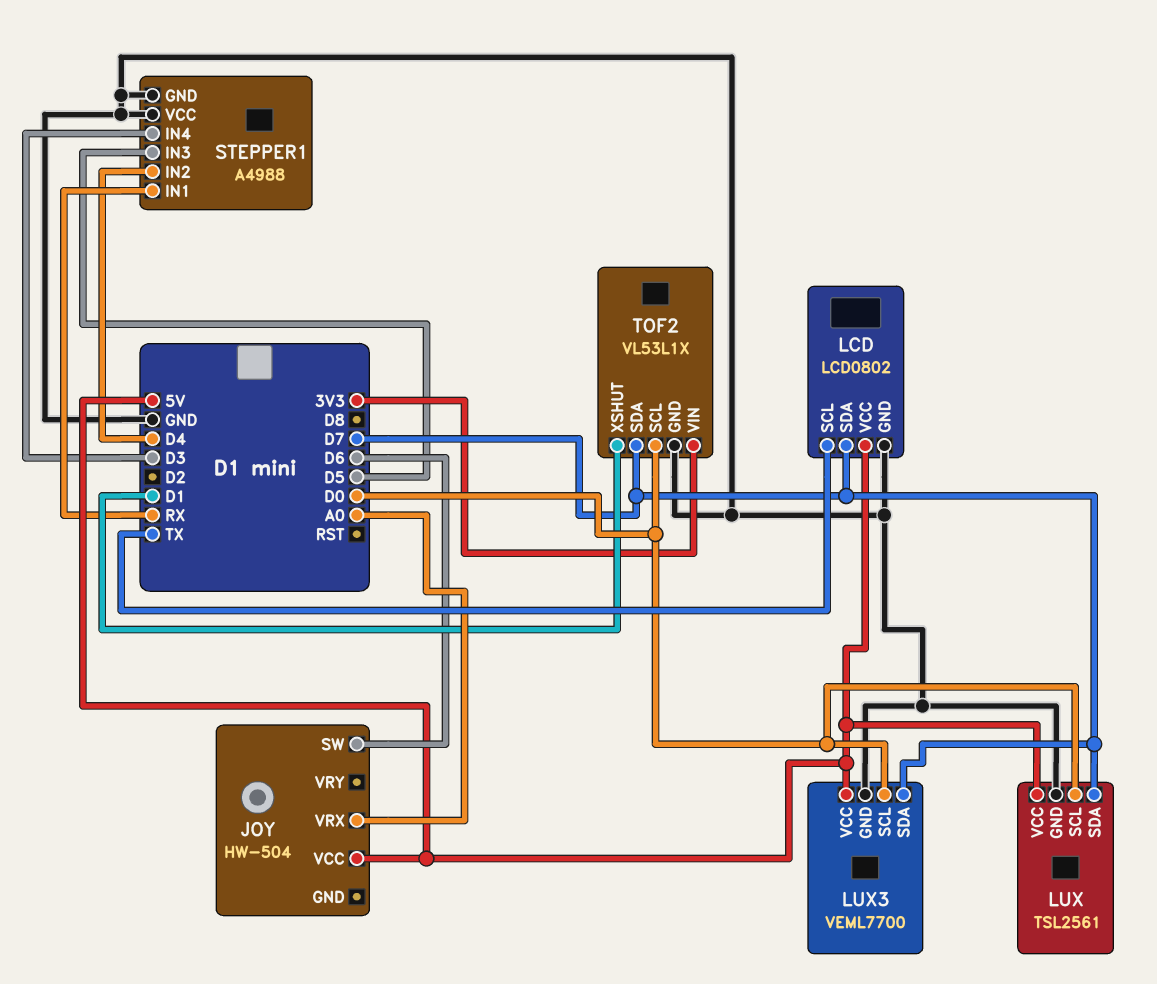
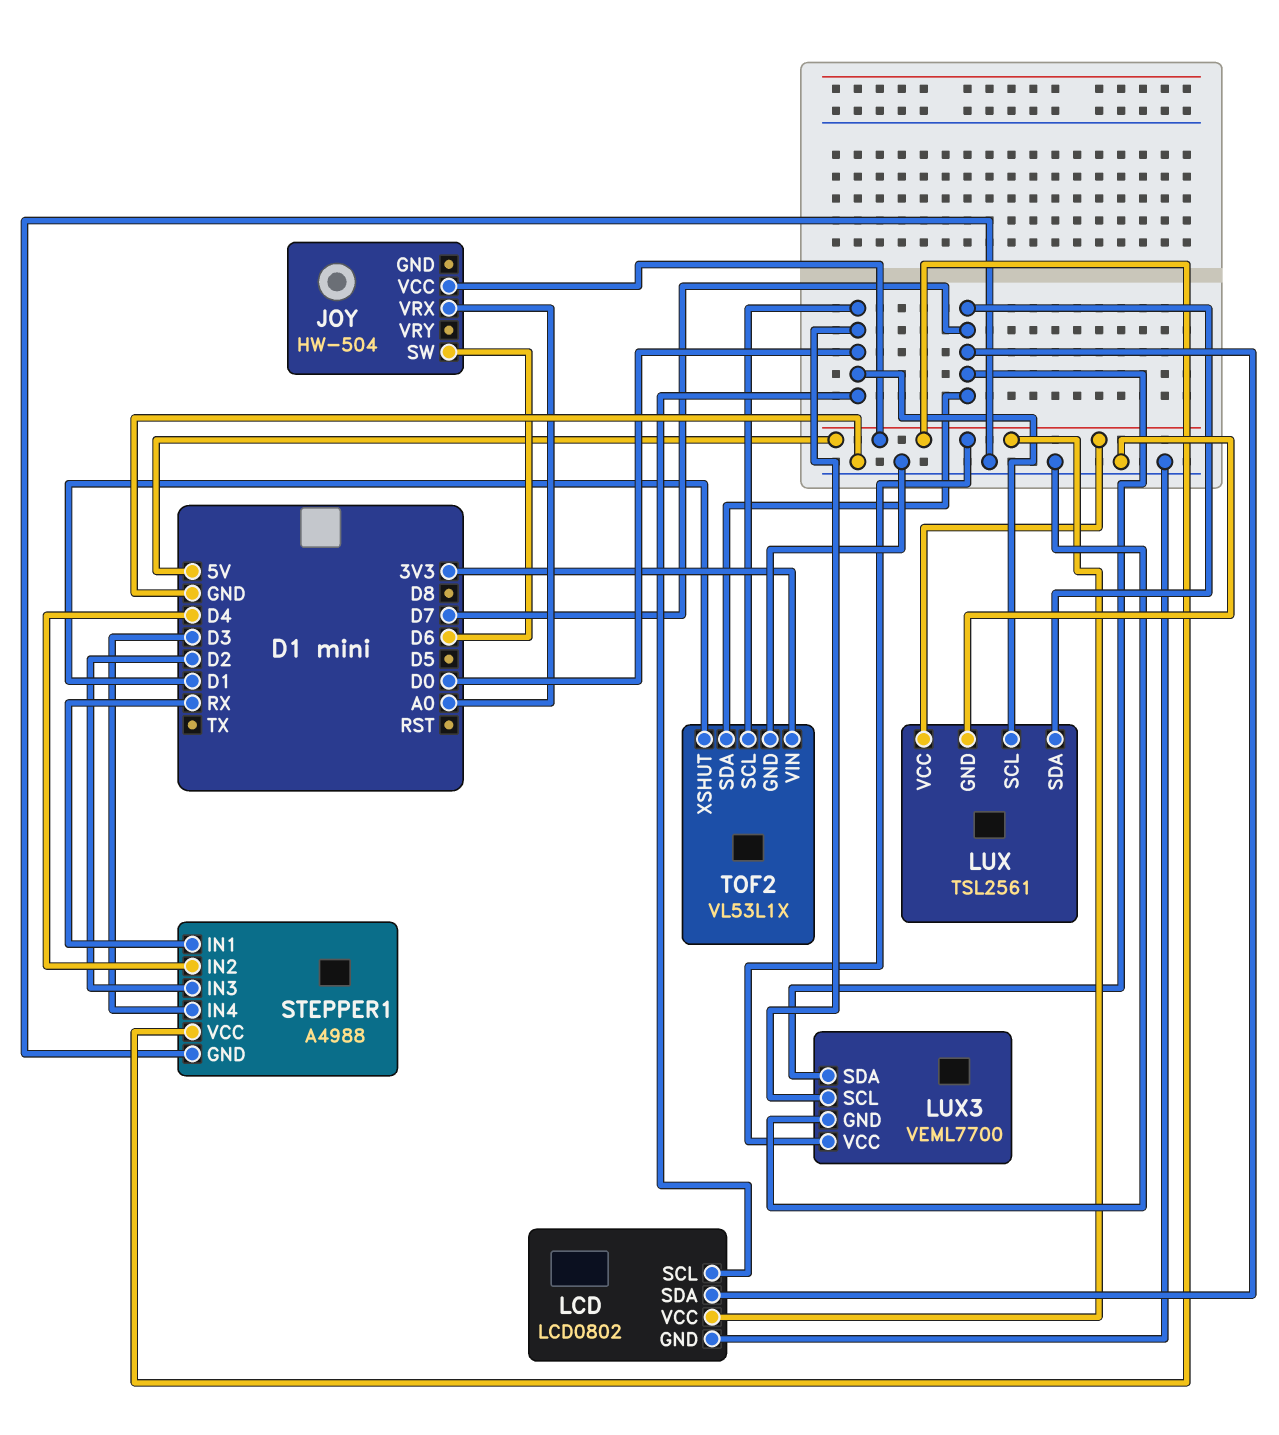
LCD pin SCL: TX -> D0
STEPPER1 pin IN3: D5 -> D2
STEPPER1 pin VCC: GND -> 5V

